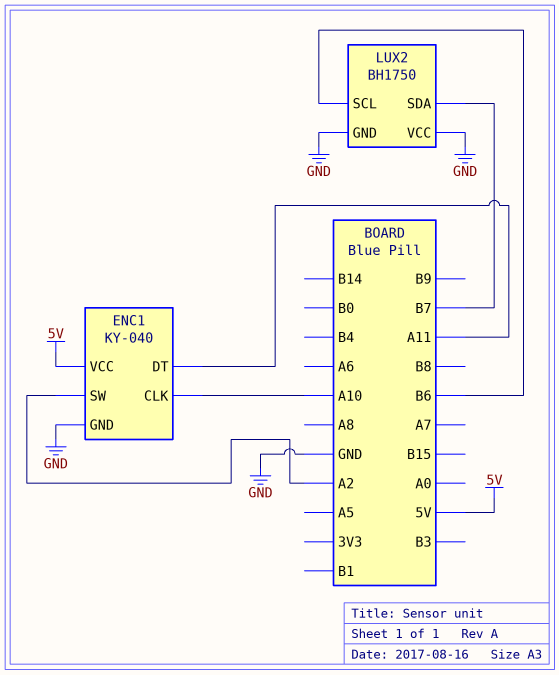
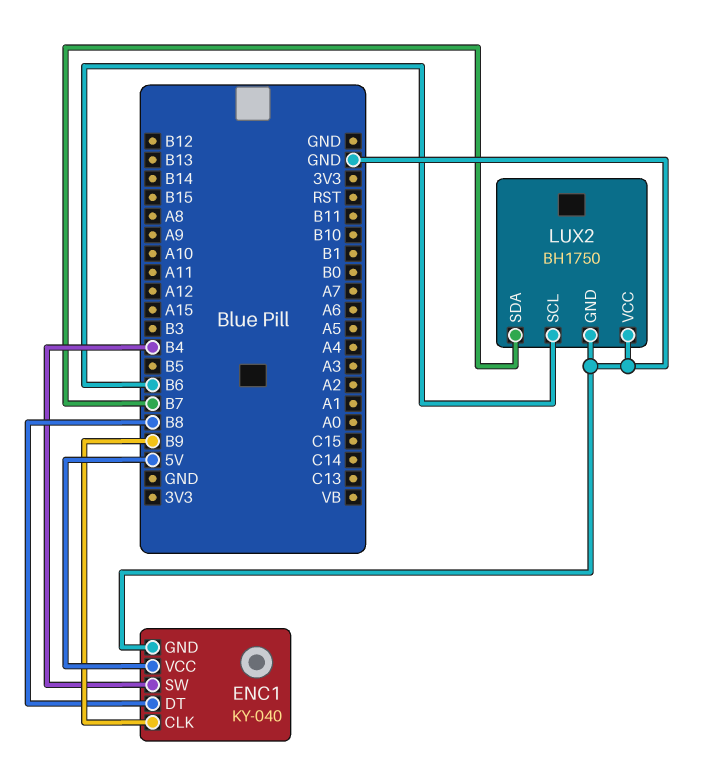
ENC1 pin CLK: A10 -> B9
ENC1 pin DT: A11 -> B8
ENC1 pin SW: A2 -> B4

